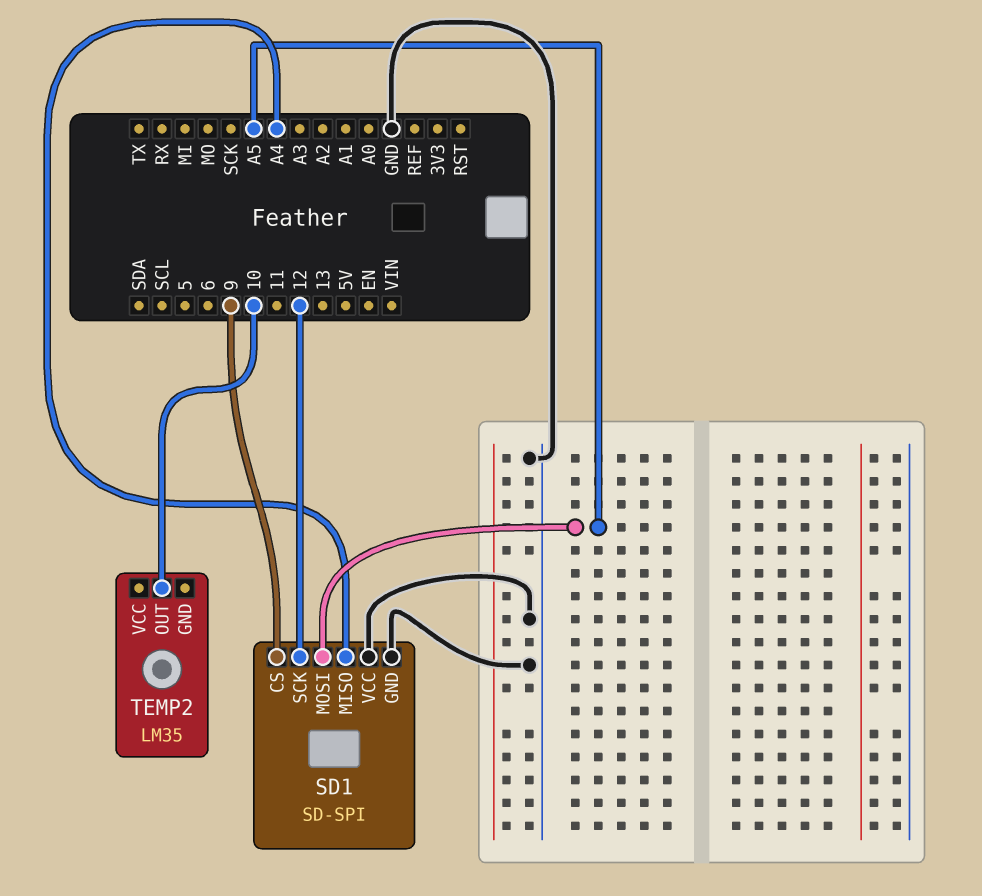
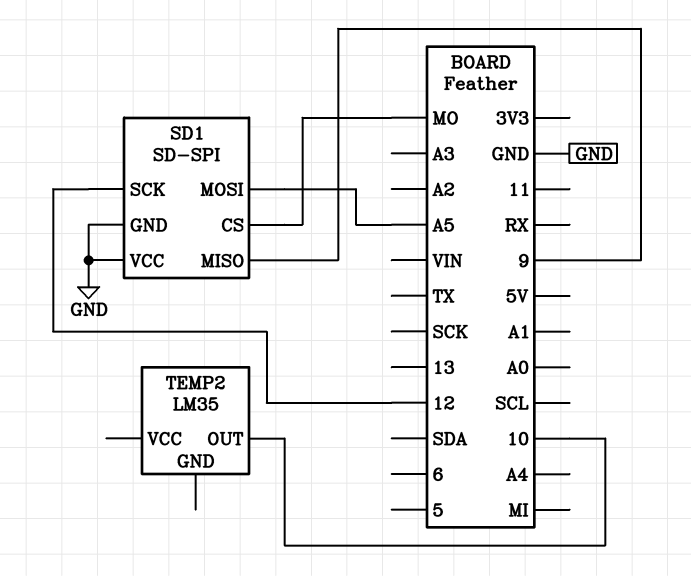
SD1 pin CS: 9 -> MO
SD1 pin MISO: A4 -> 9

